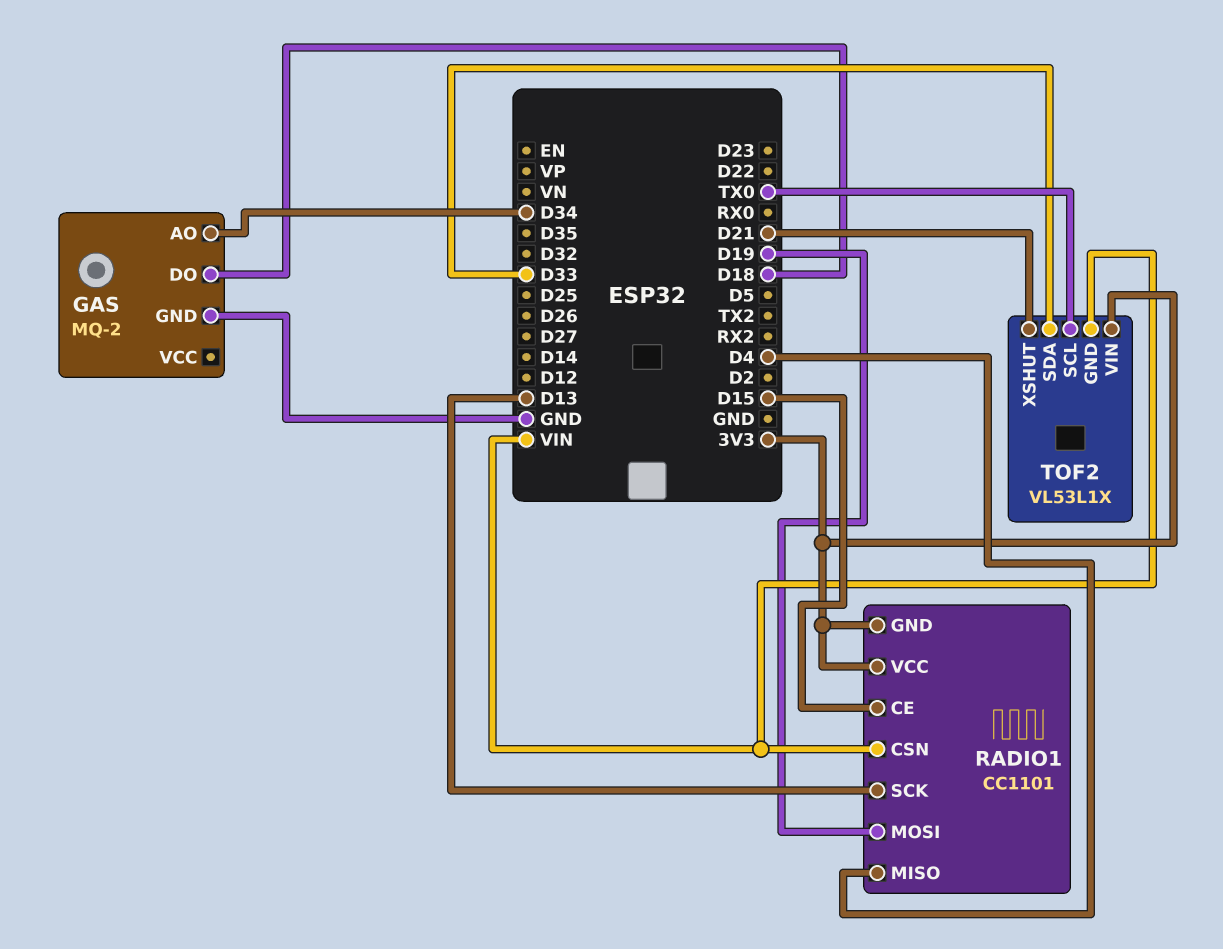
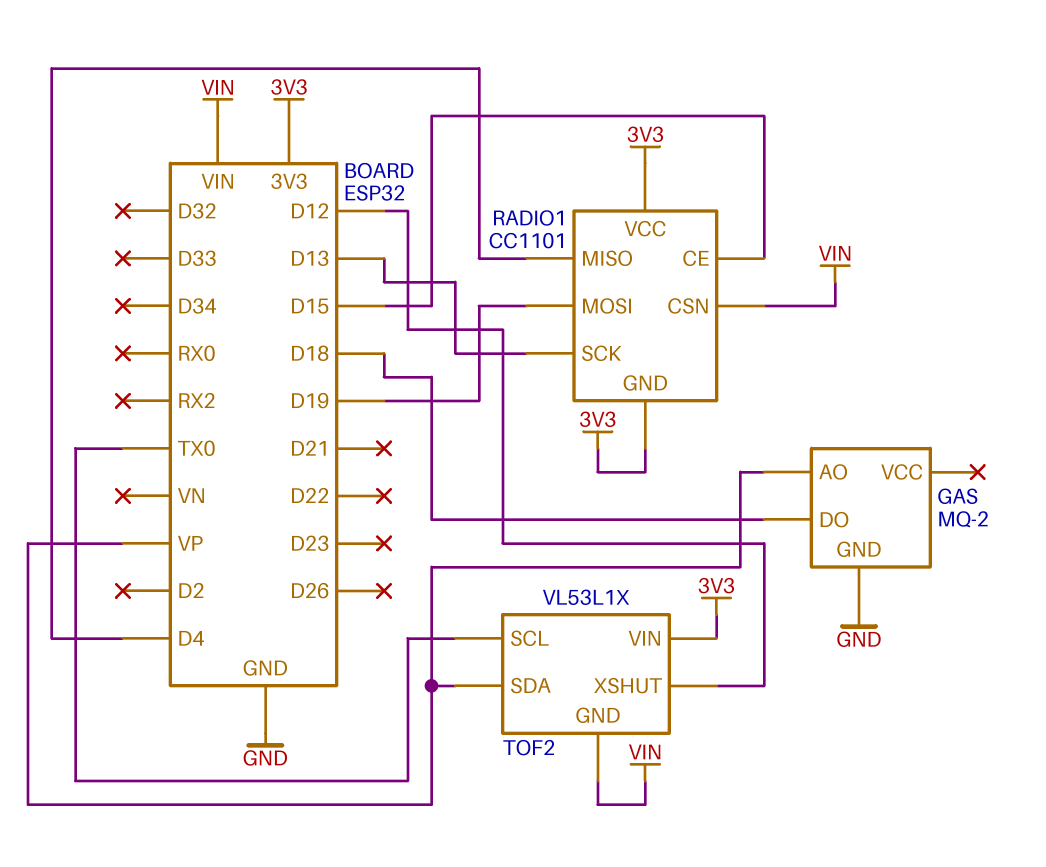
GAS pin AO: D34 -> VP
TOF2 pin SDA: D33 -> VP
TOF2 pin XSHUT: D21 -> D12

